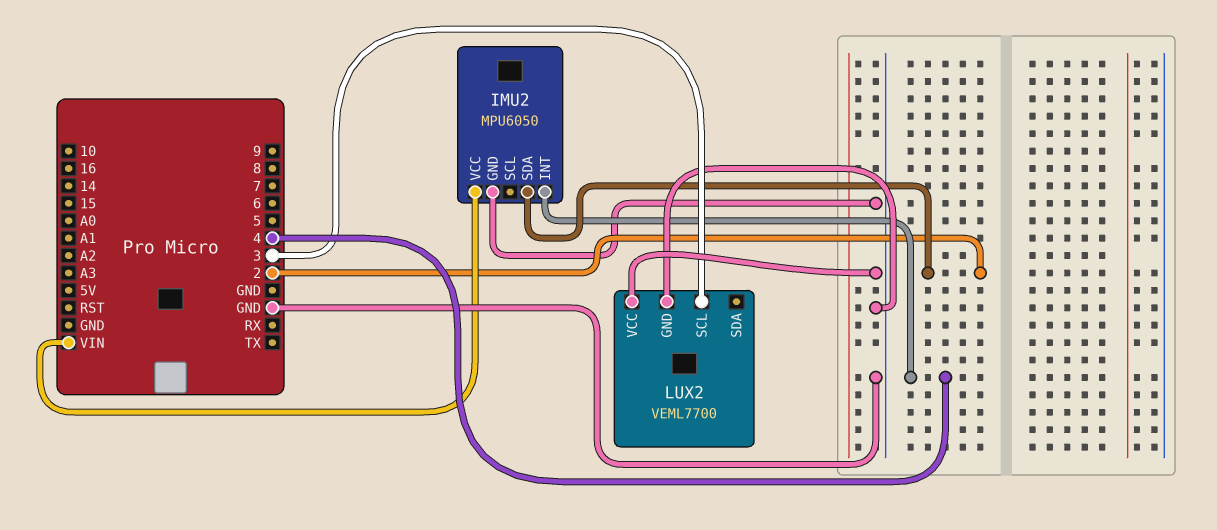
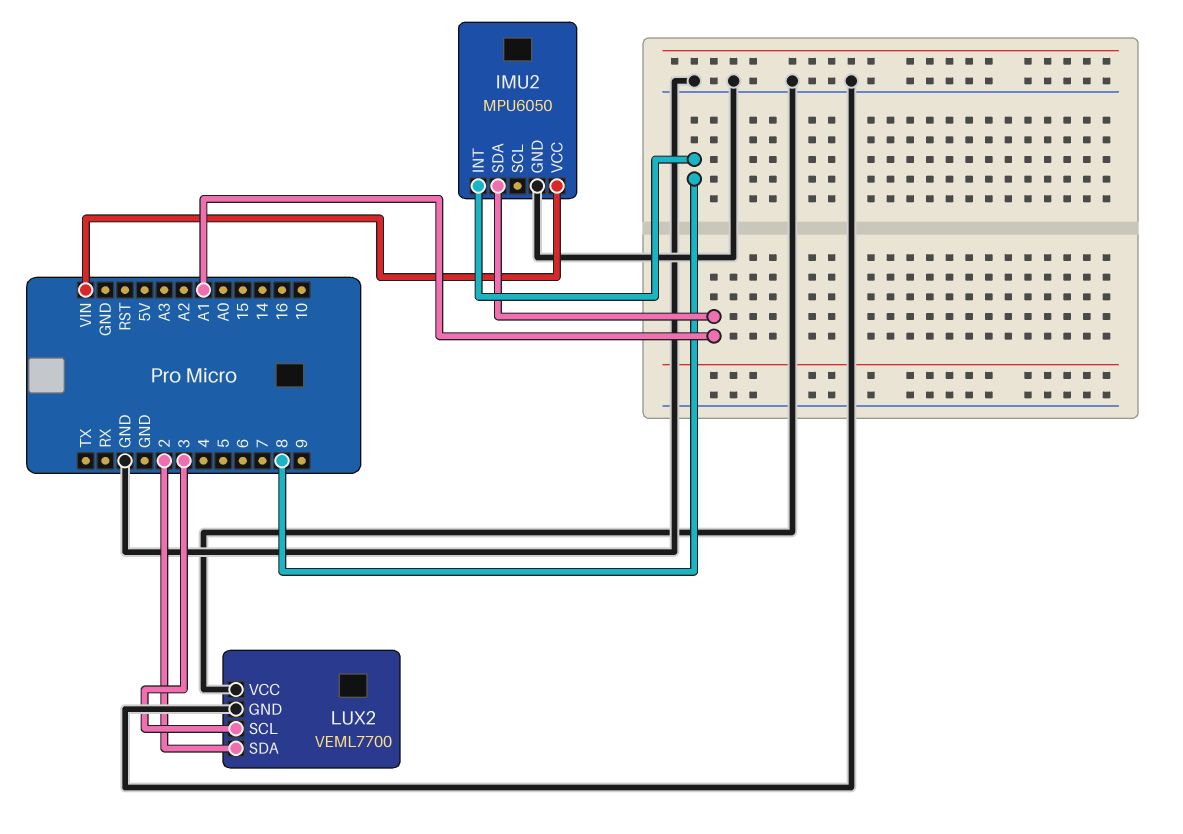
IMU2 pin INT: 4 -> 8
IMU2 pin SDA: 2 -> A1
LUX2 pin SDA: none -> 2

